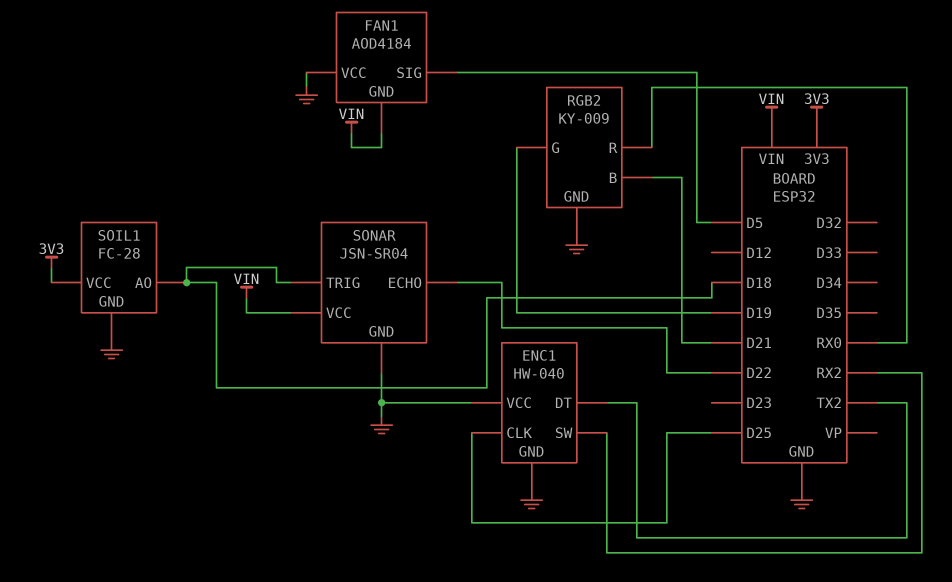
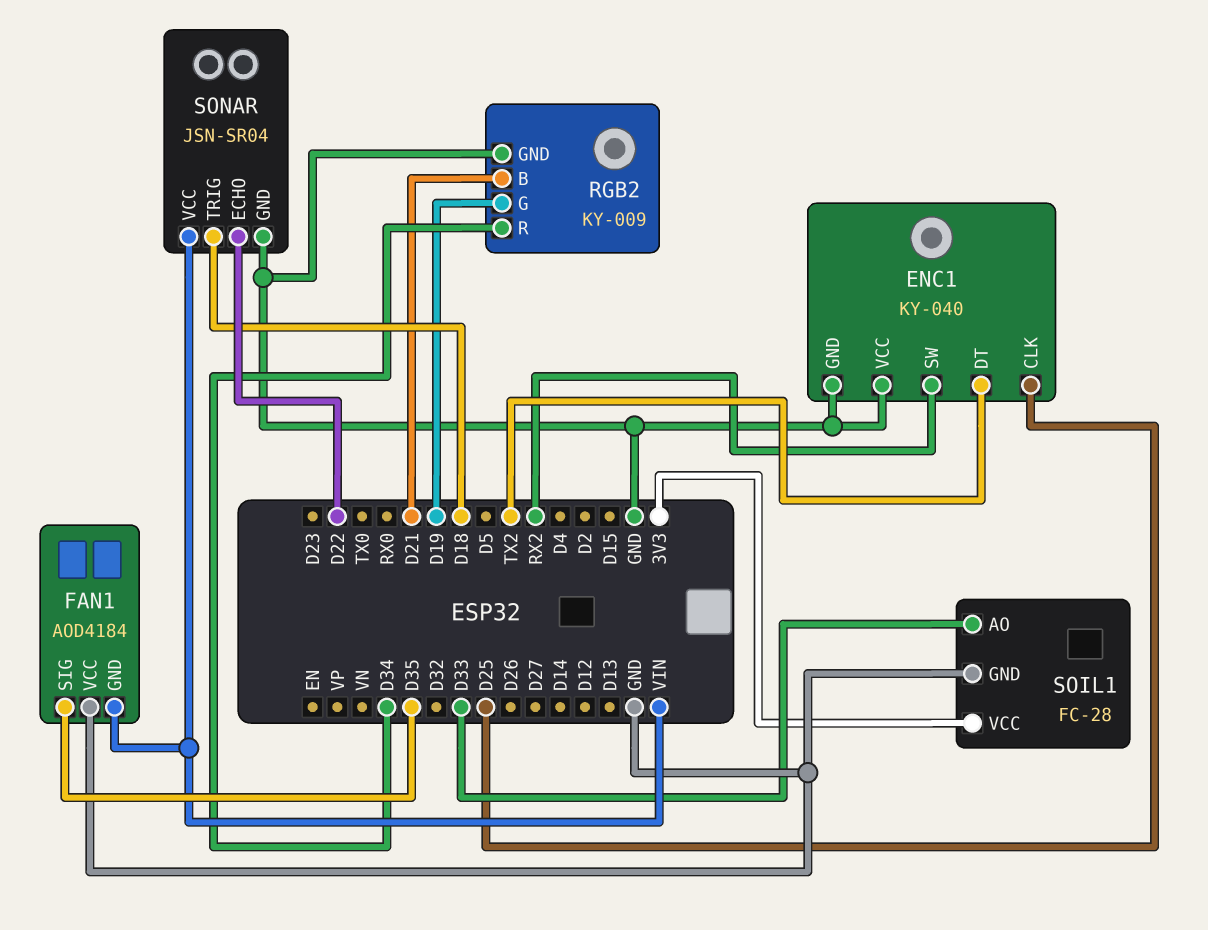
ENC1: HW-040 -> KY-040
FAN1 pin SIG: D5 -> D35
RGB2 pin R: RX0 -> D34
SOIL1 pin AO: D18 -> D33

